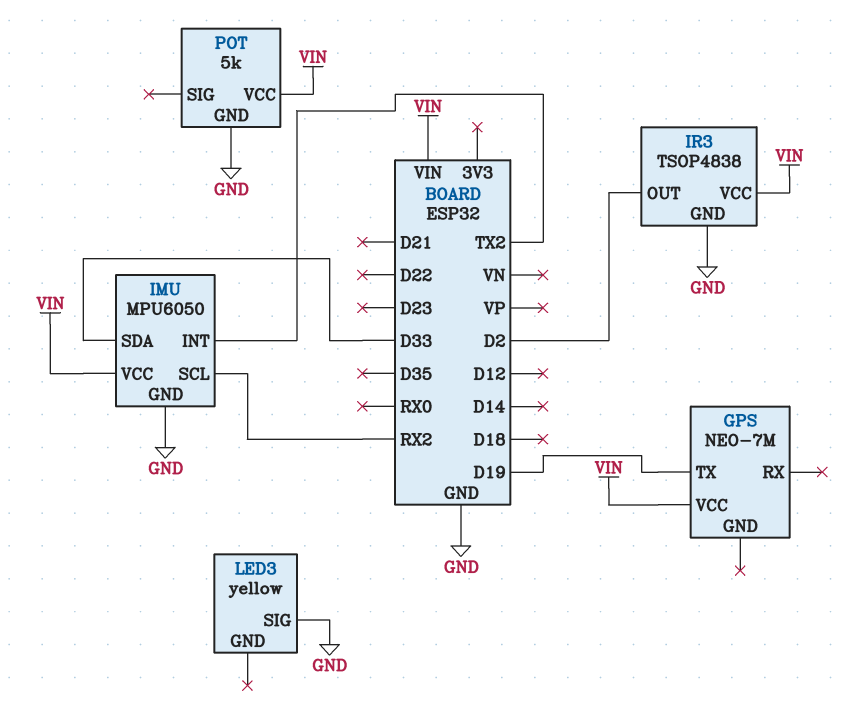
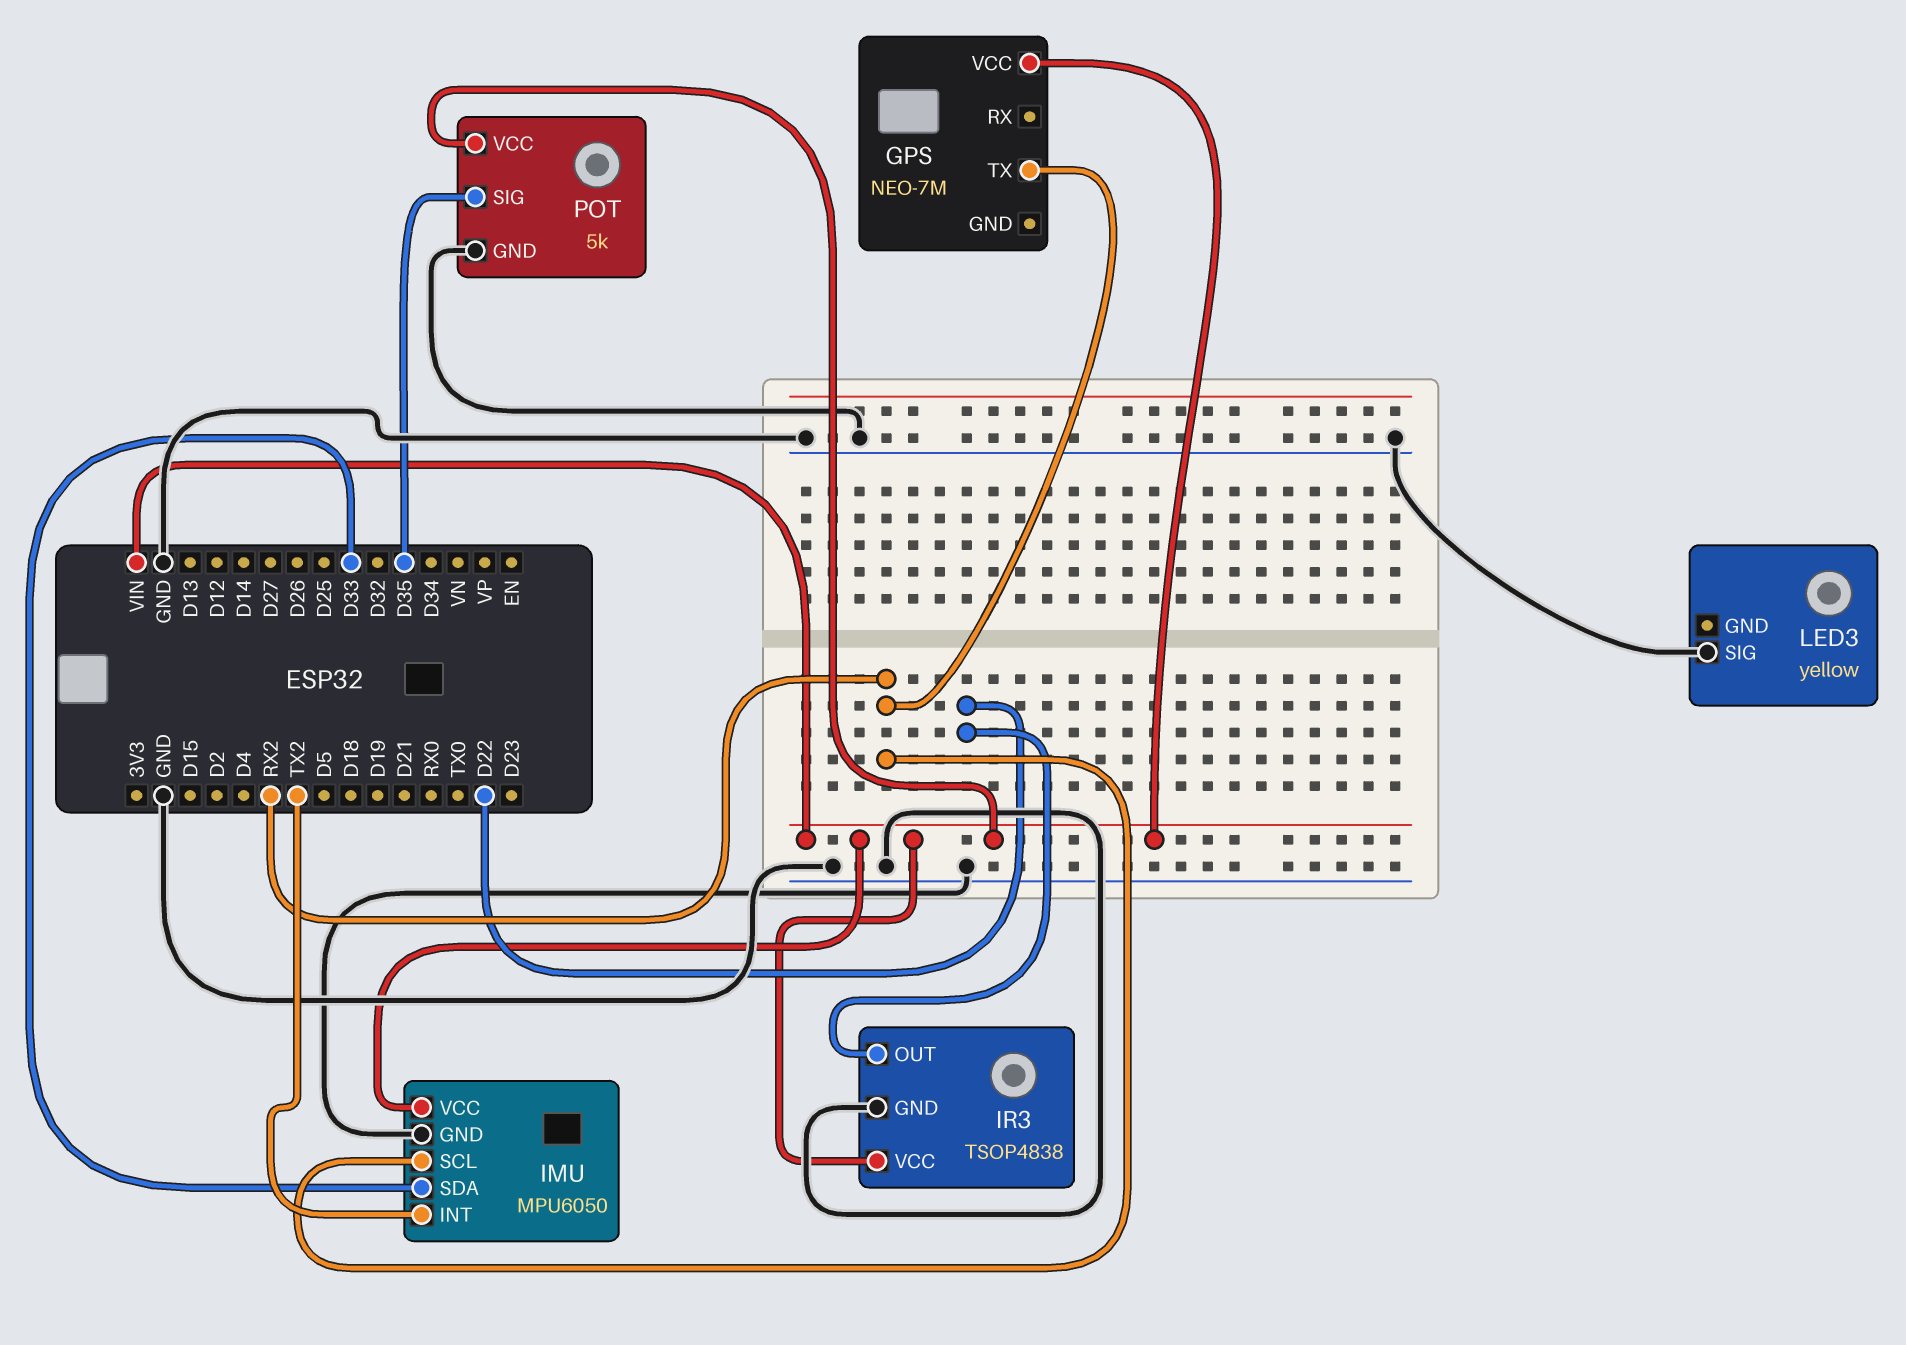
GPS pin TX: D19 -> RX2
IR3 pin OUT: D2 -> D22
POT pin SIG: none -> D35

